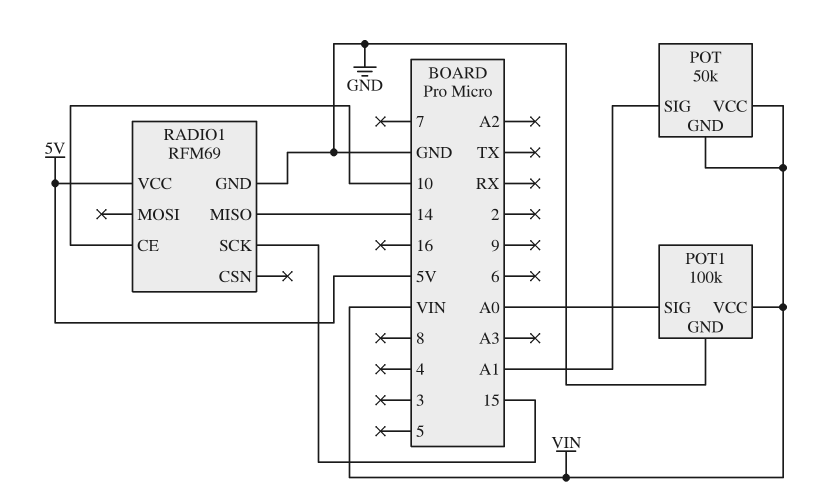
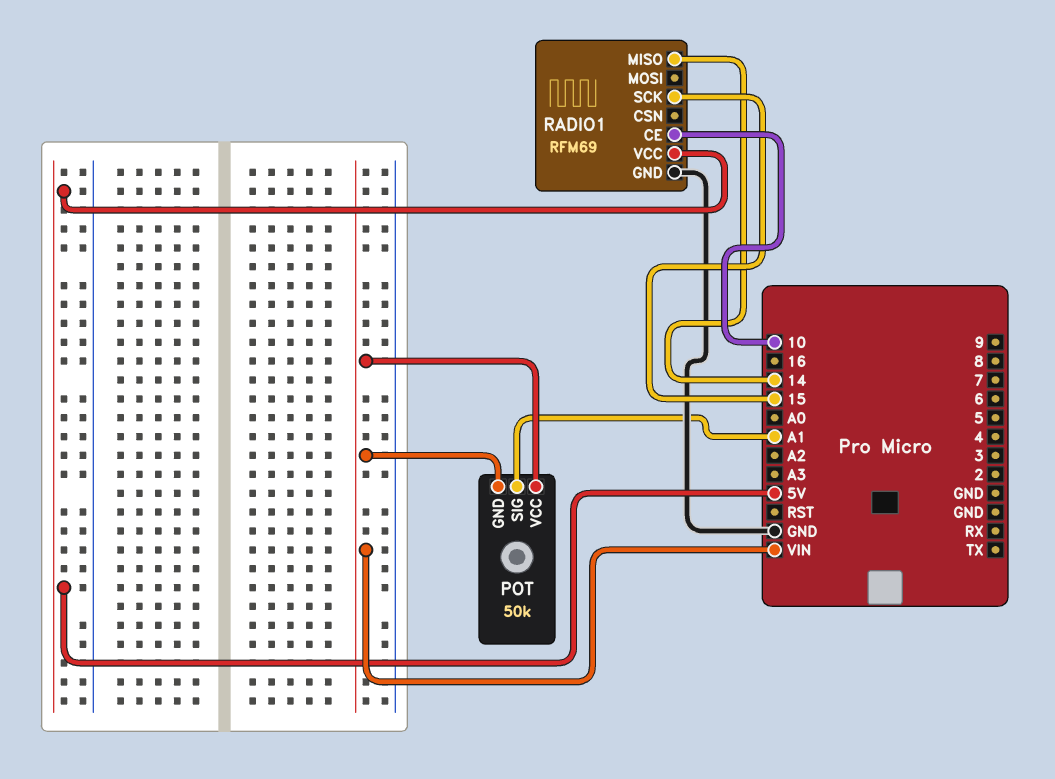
POT1: 100k -> none
POT1 pin GND: GND -> none
POT1 pin SIG: A0 -> none
POT1 pin VCC: VIN -> none

